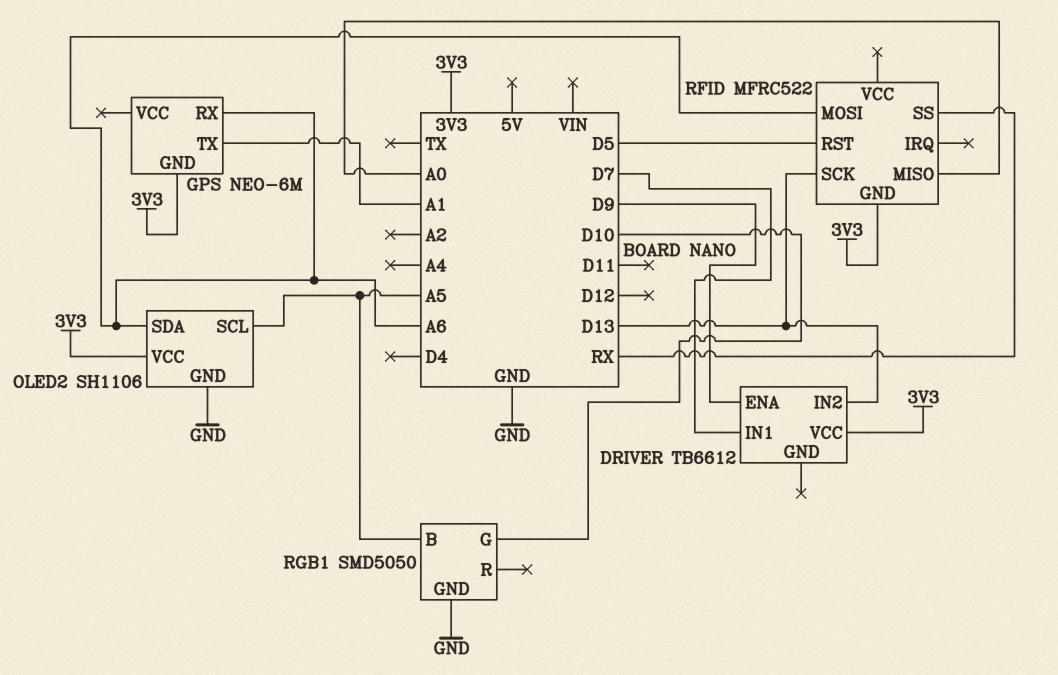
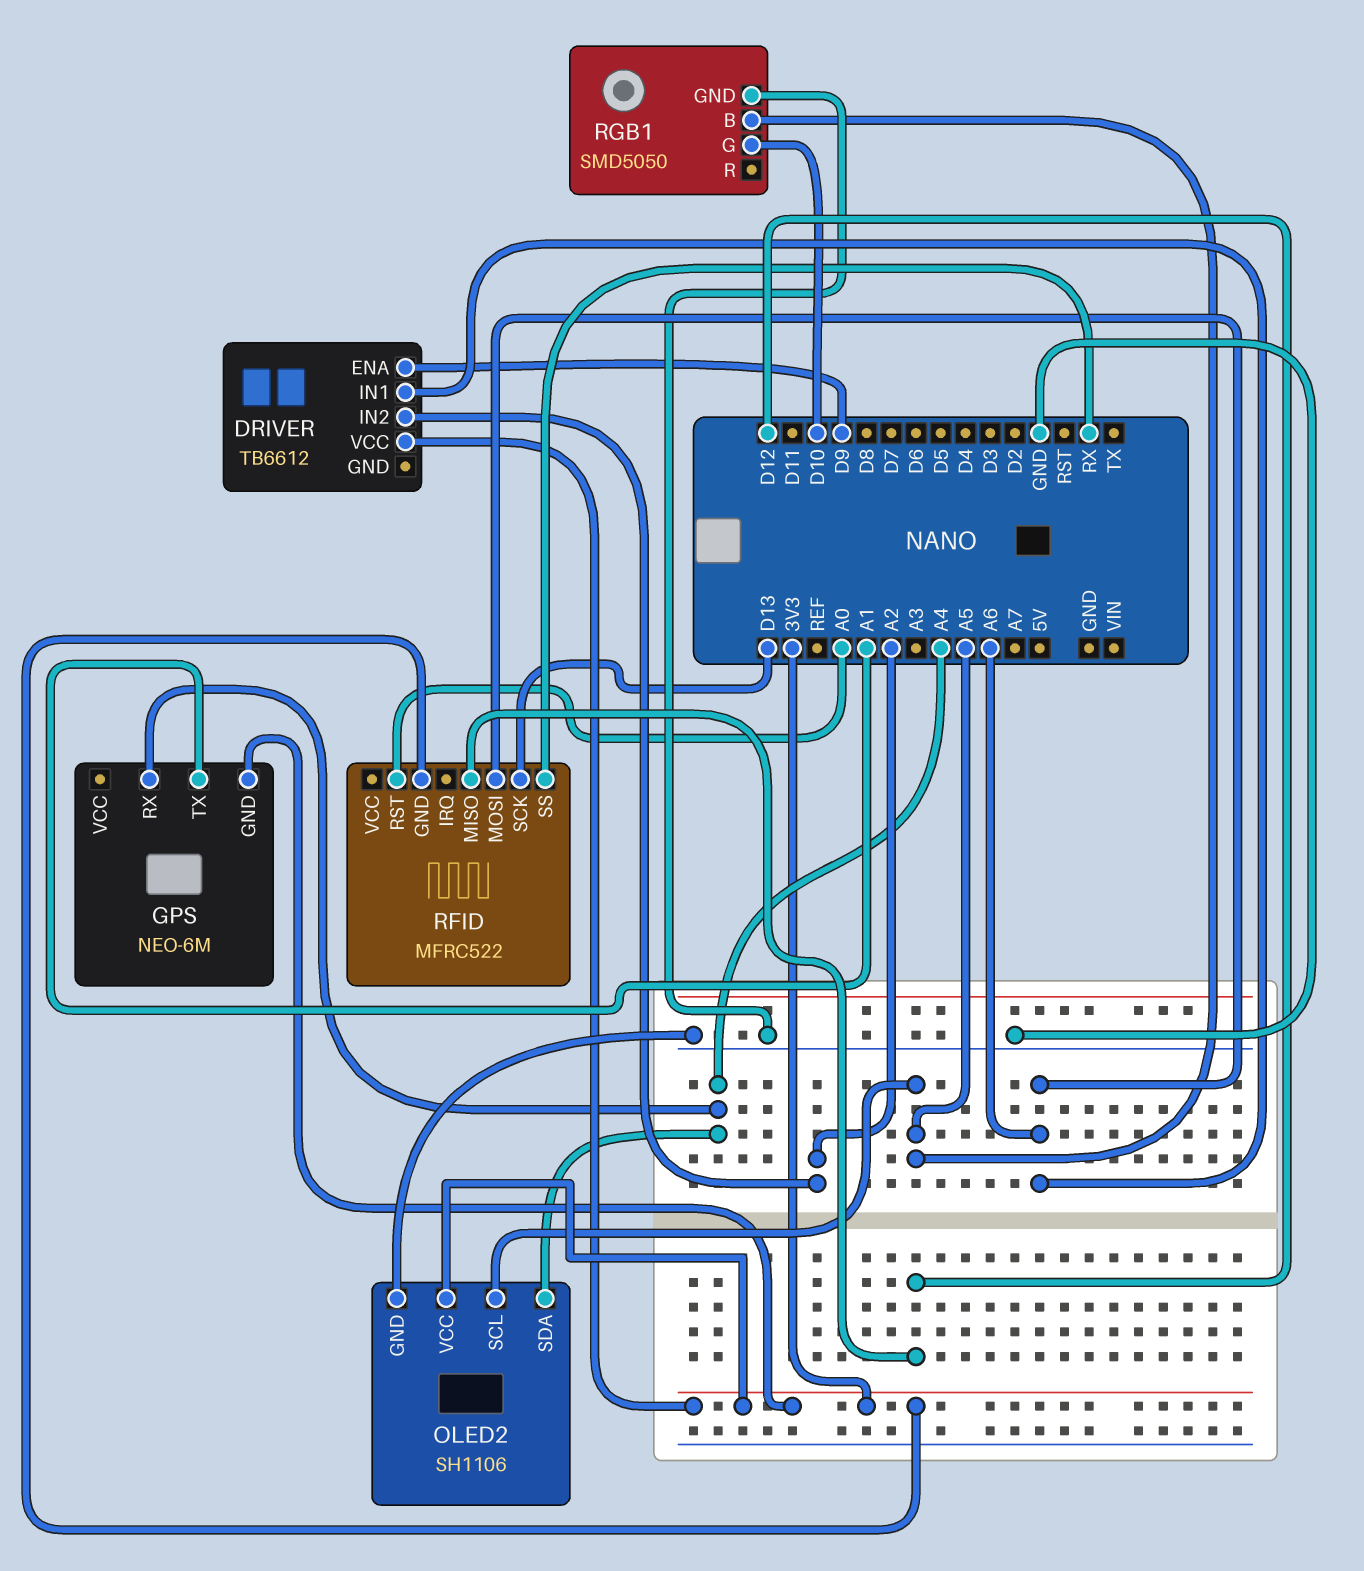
DRIVER pin IN1: D7 -> A6
DRIVER pin IN2: D13 -> A2
GPS pin RX: A6 -> A4
OLED2 pin SDA: A6 -> A4
RFID pin MISO: A0 -> D12
RFID pin RST: D5 -> A0

